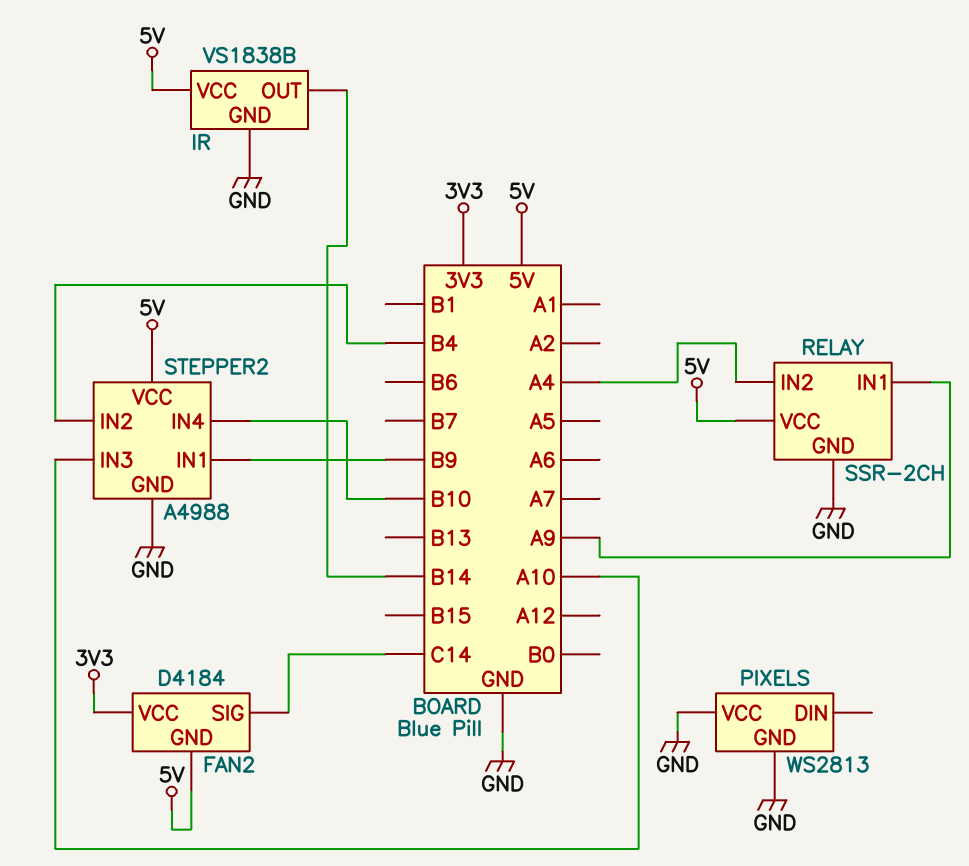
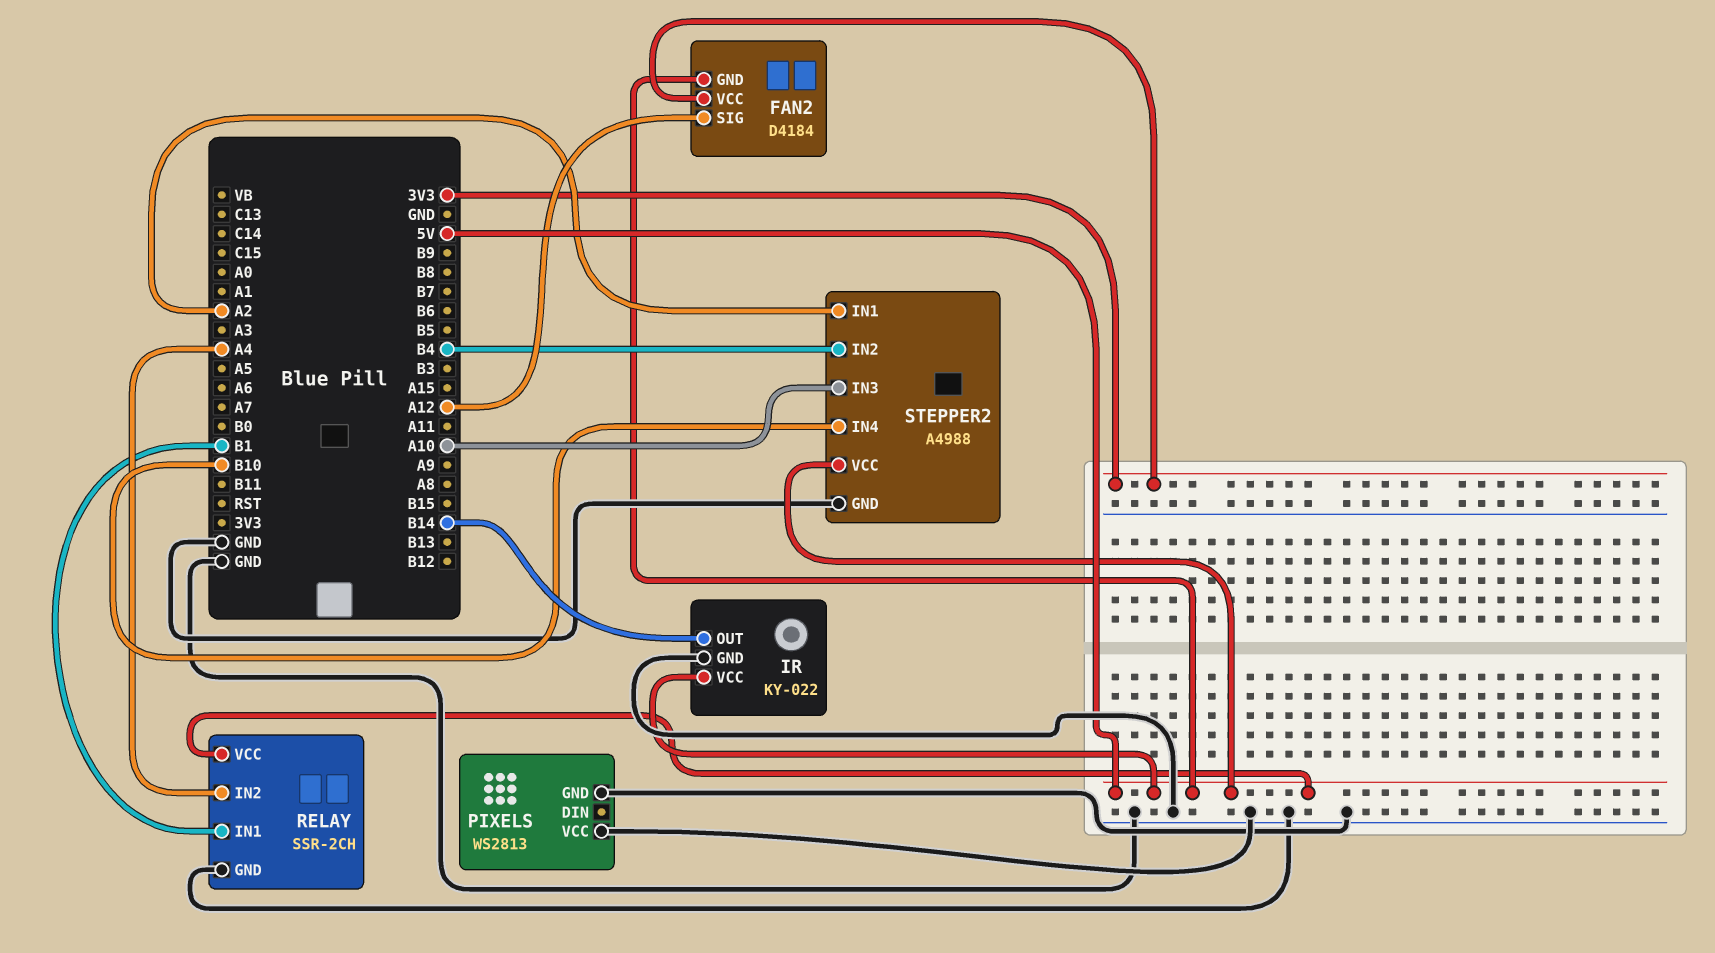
FAN2 pin SIG: C14 -> A12
IR: VS1838B -> KY-022
RELAY pin IN1: A9 -> B1
STEPPER2 pin IN1: B9 -> A2

